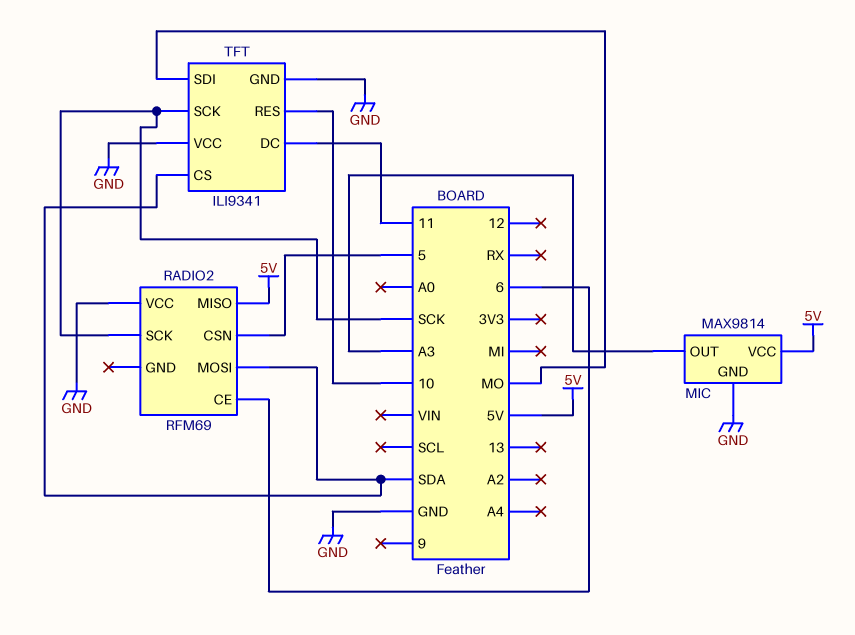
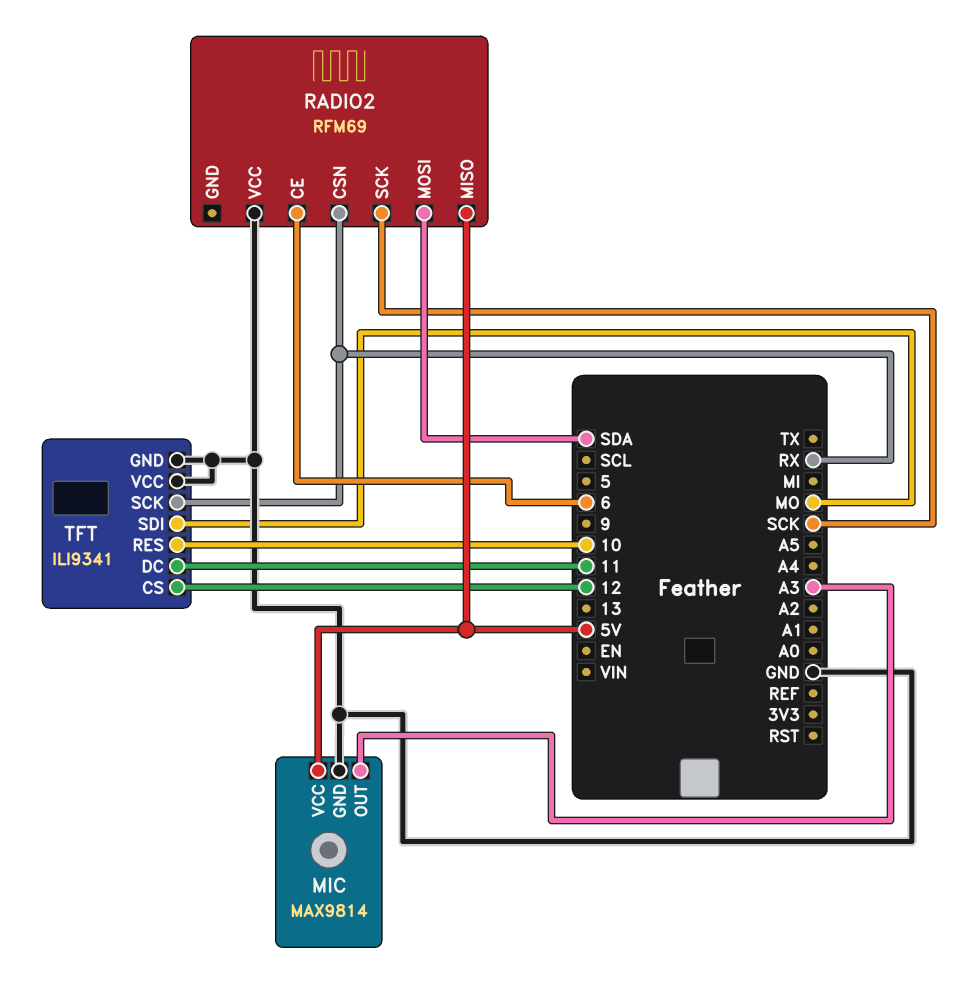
RADIO2 pin CSN: 5 -> RX
TFT pin CS: SDA -> 12
TFT pin SCK: SCK -> RX

